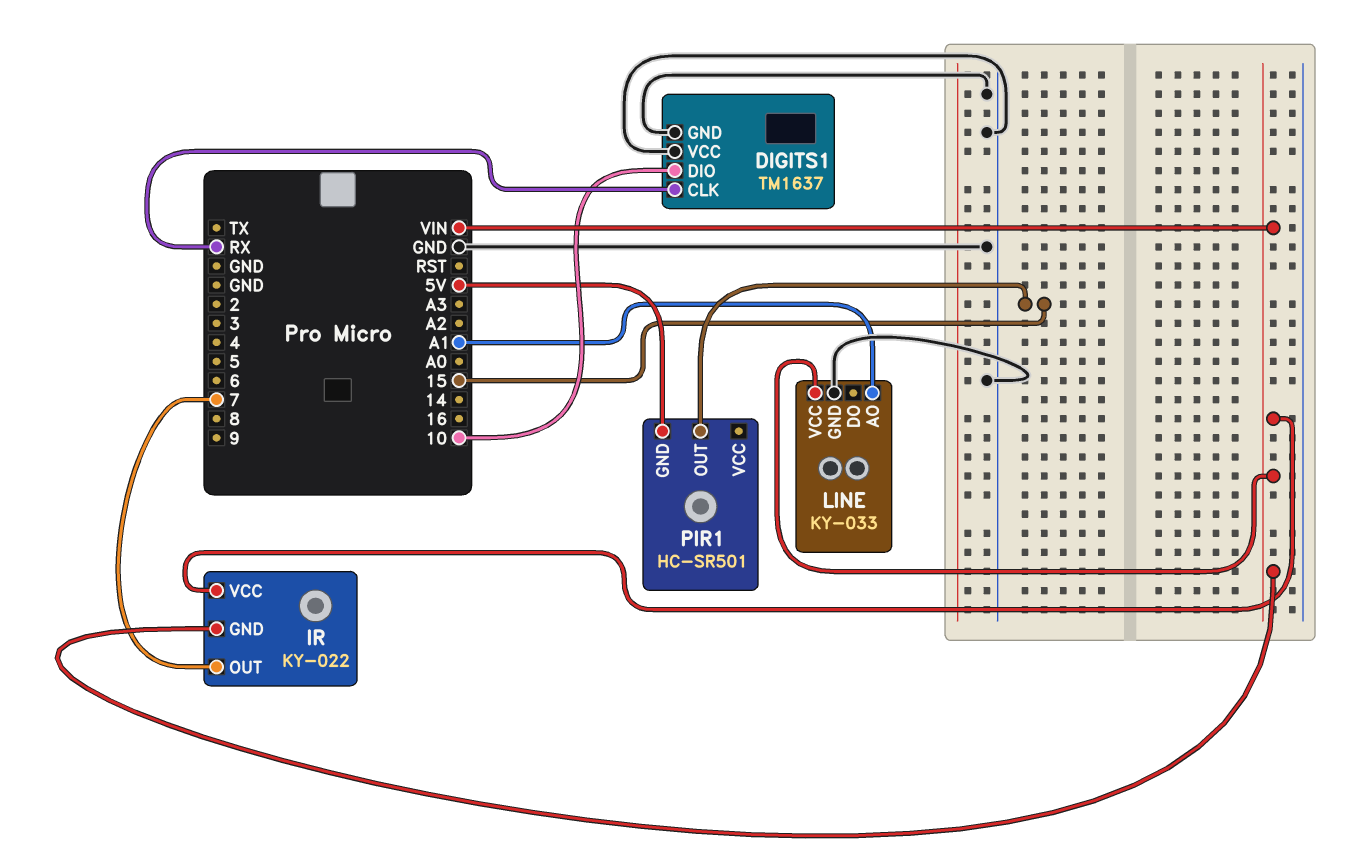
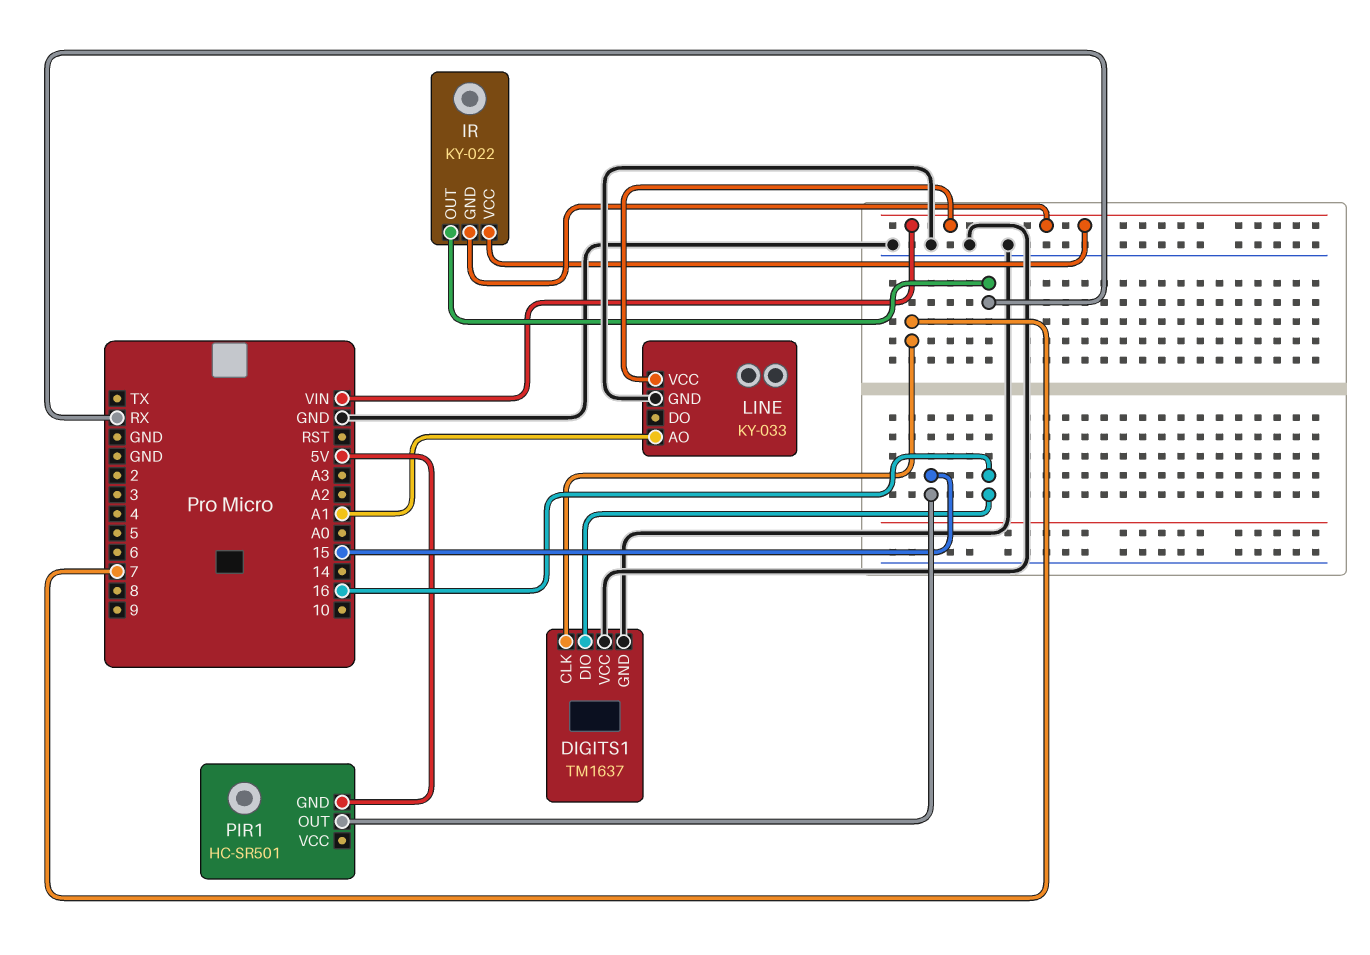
DIGITS1 pin CLK: RX -> 7
DIGITS1 pin DIO: 10 -> 16
IR pin OUT: 7 -> RX

